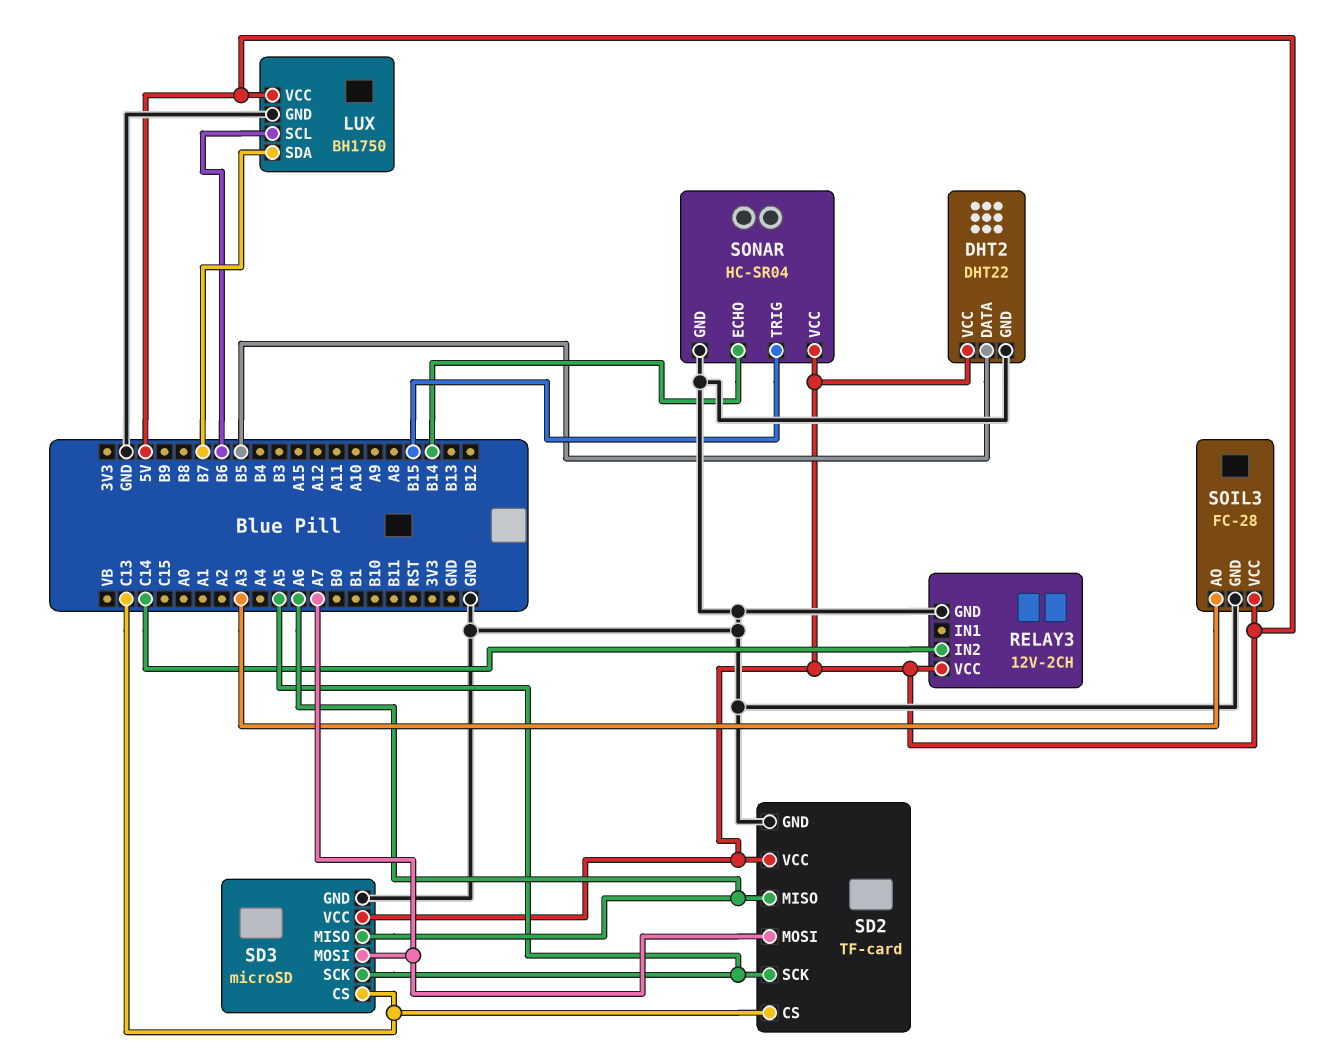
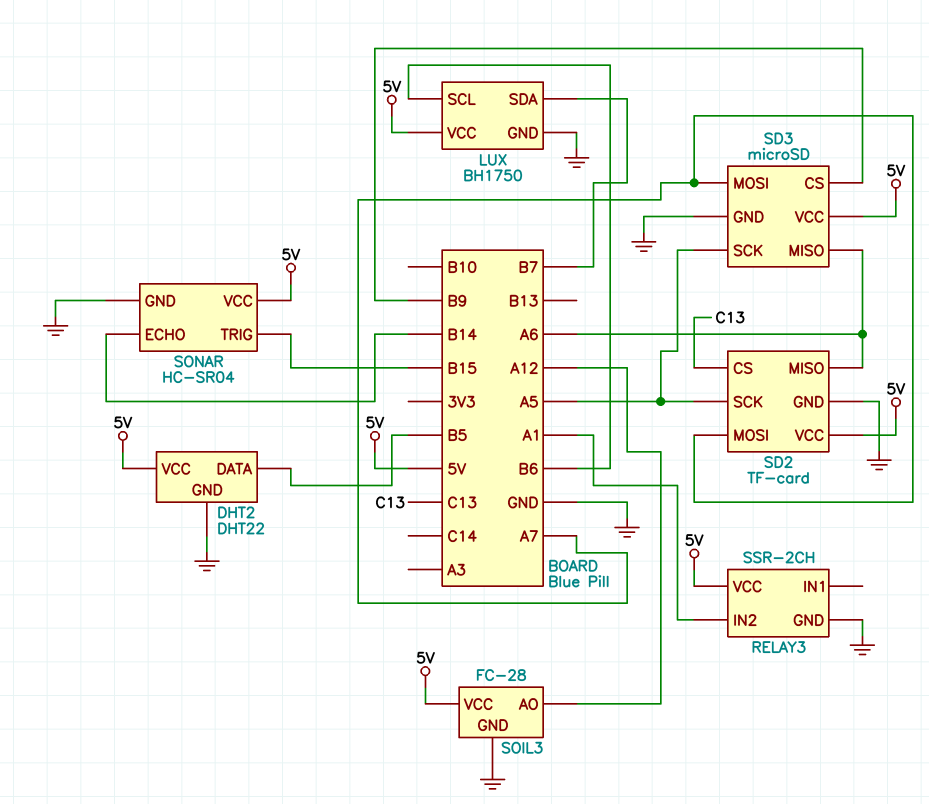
RELAY3: 12V-2CH -> SSR-2CH
RELAY3 pin IN2: C14 -> A1
SD3 pin CS: C13 -> B9
SOIL3 pin AO: A3 -> A12

